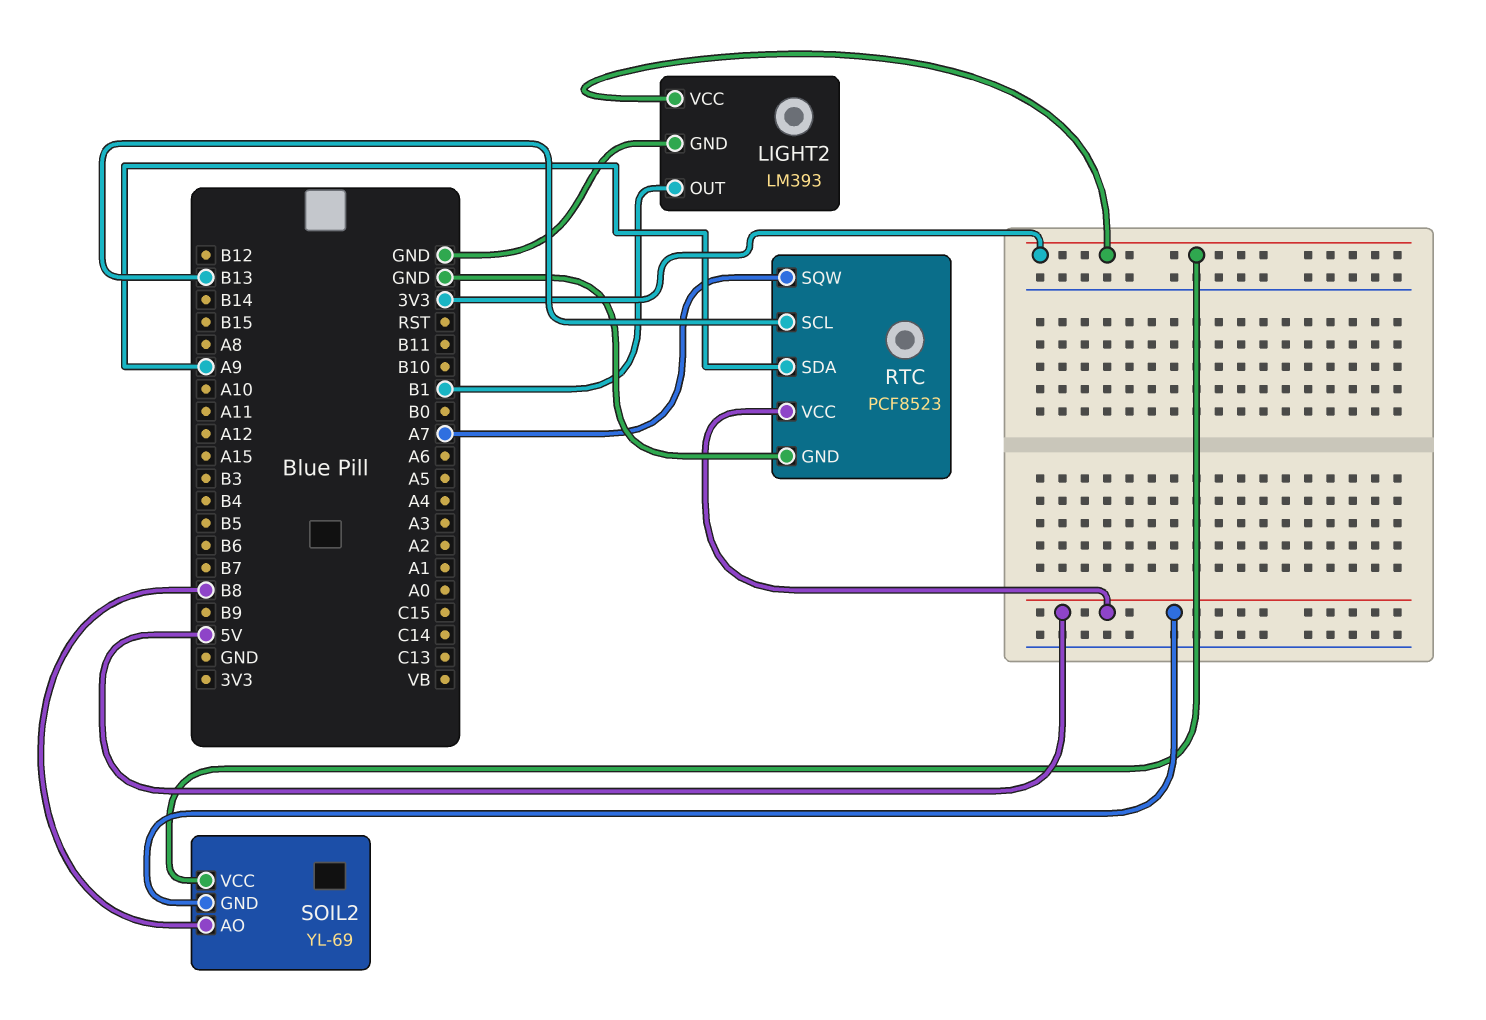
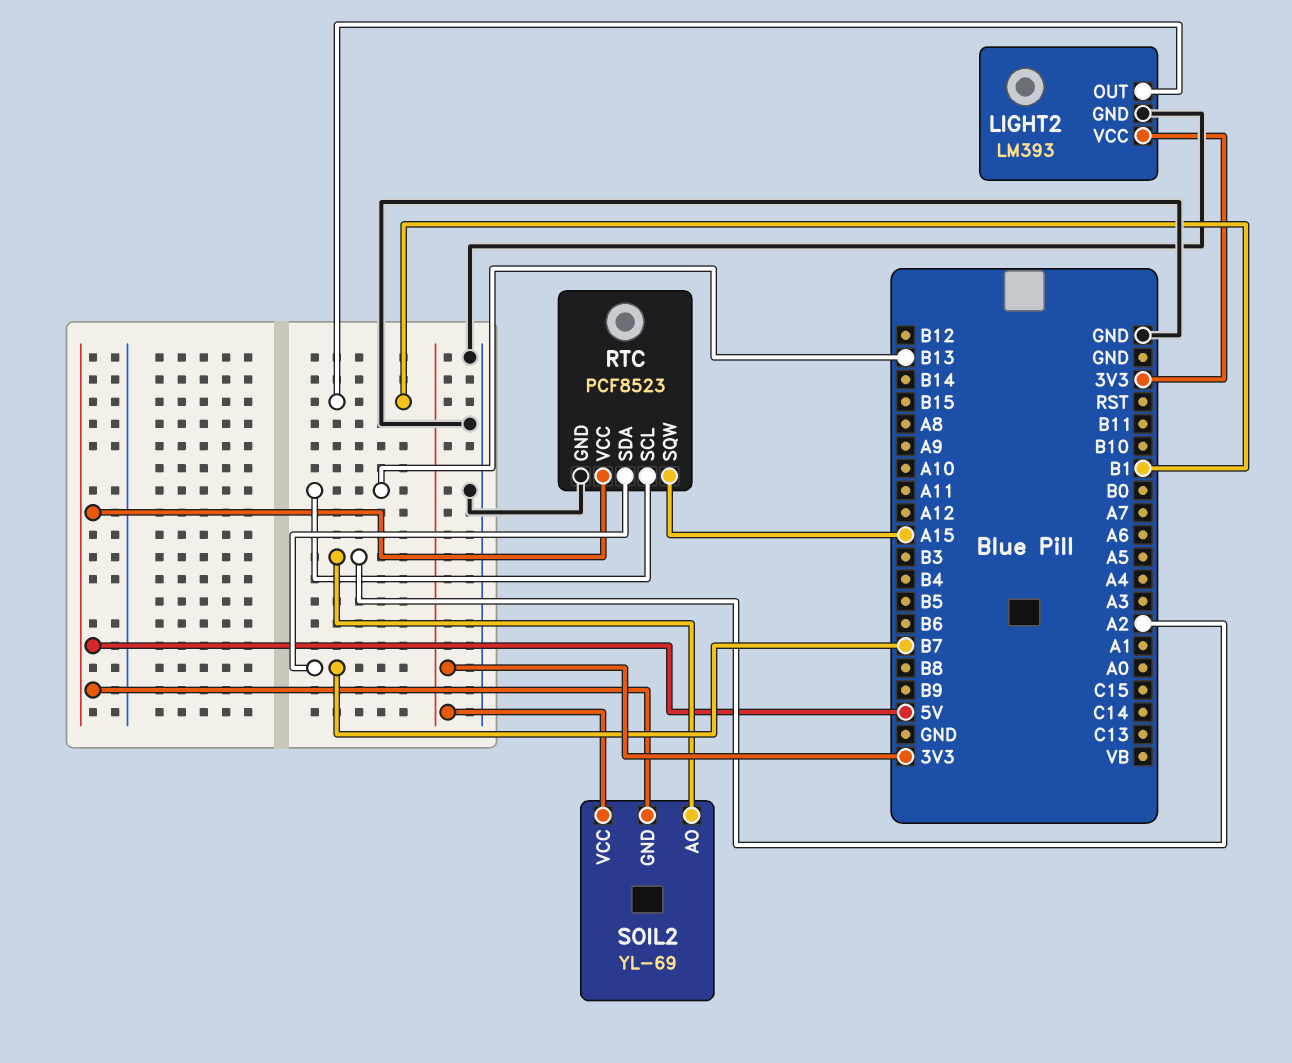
RTC pin SDA: A9 -> B7
RTC pin SQW: A7 -> A15
SOIL2 pin AO: B8 -> A2

